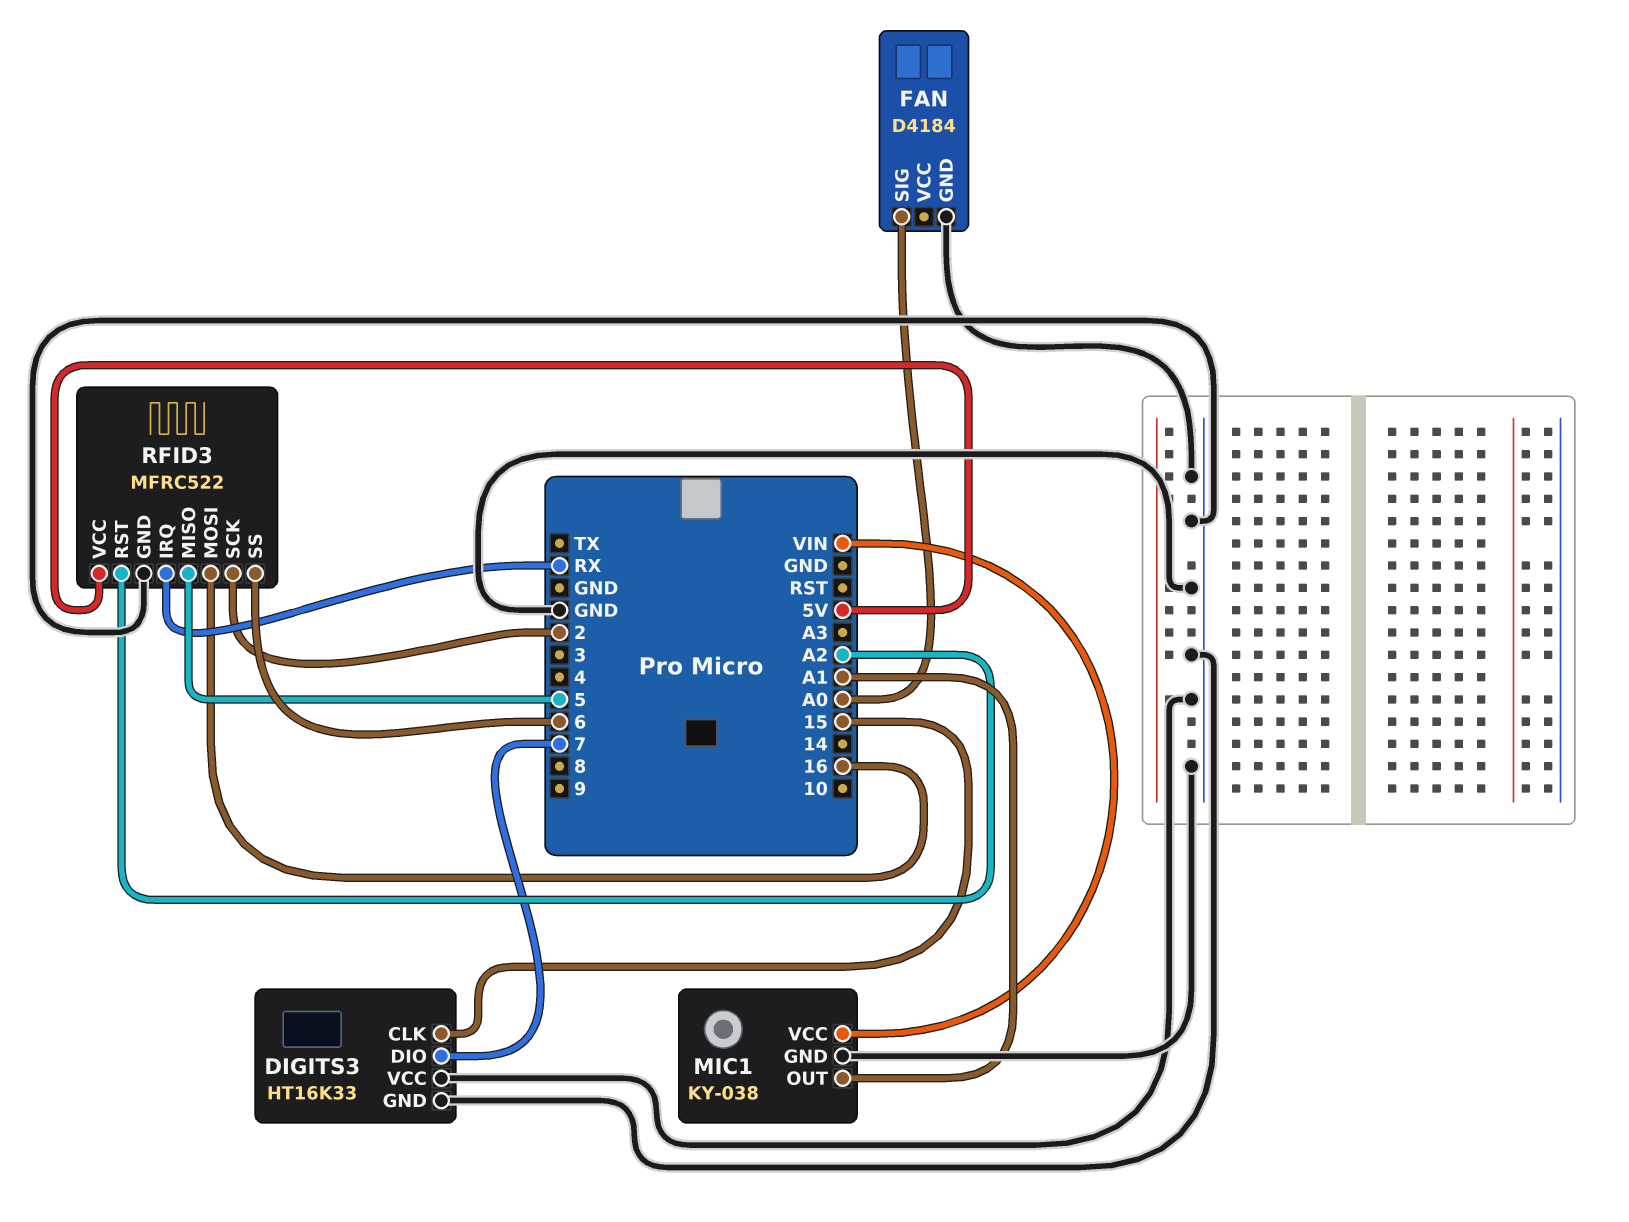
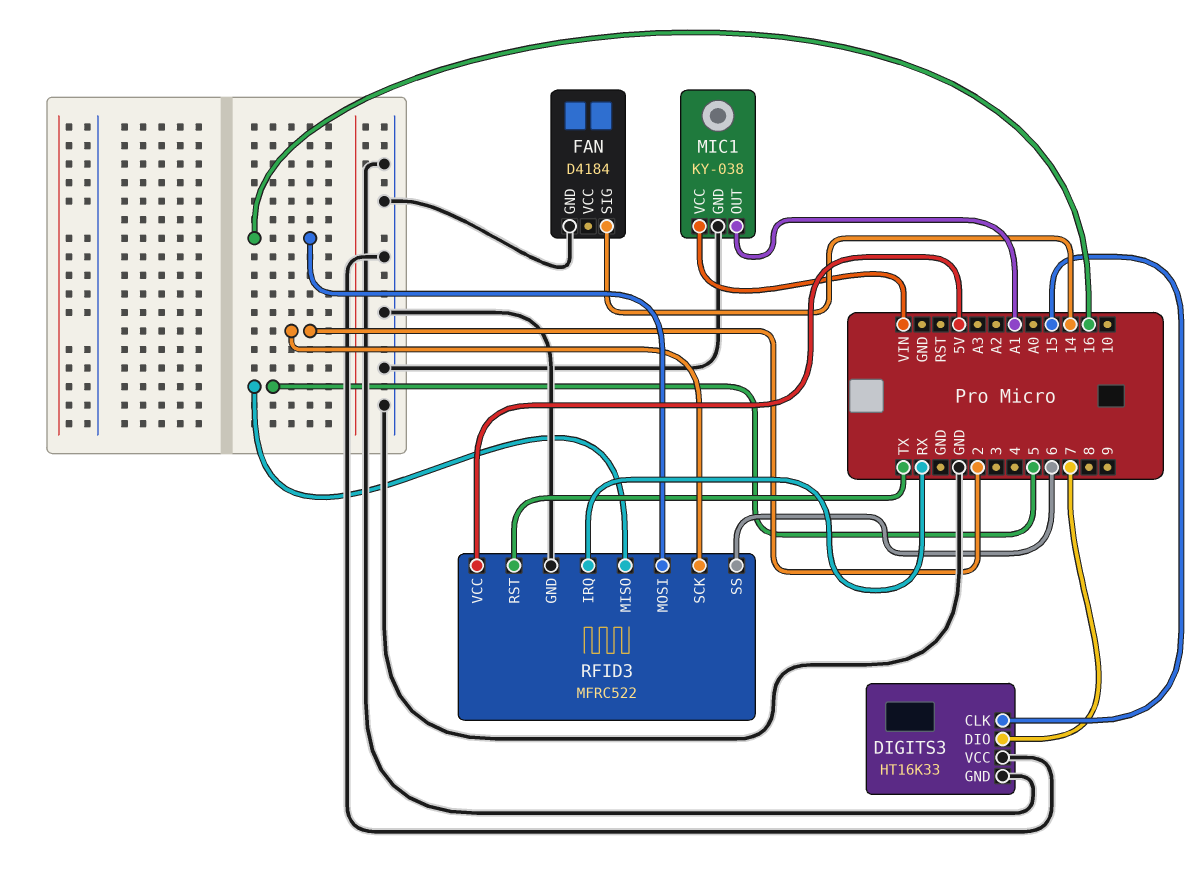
FAN pin SIG: A0 -> 14
RFID3 pin RST: A2 -> TX

